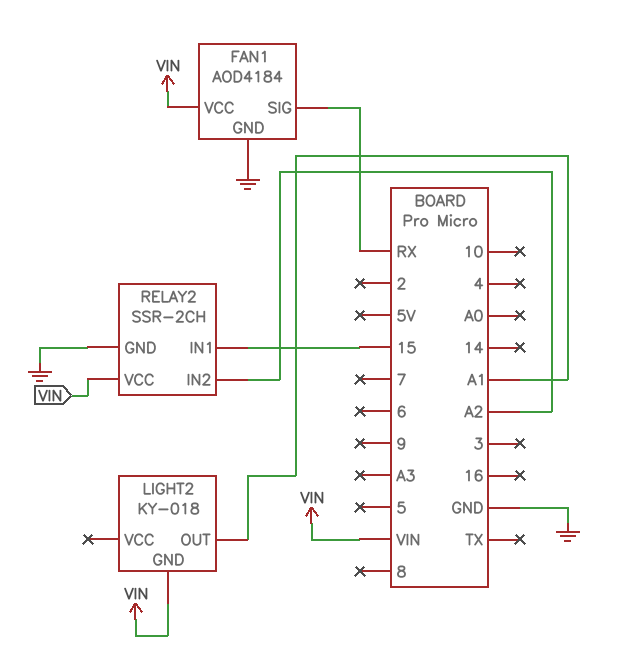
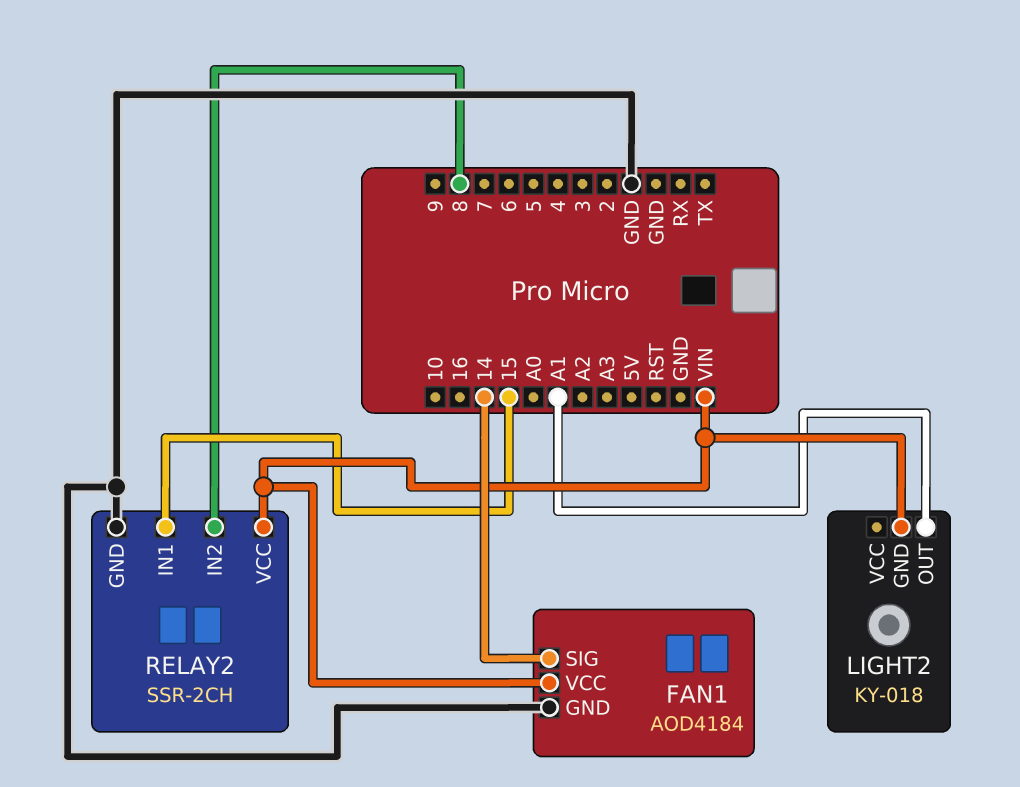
FAN1 pin SIG: RX -> 14
RELAY2 pin IN2: A2 -> 8

